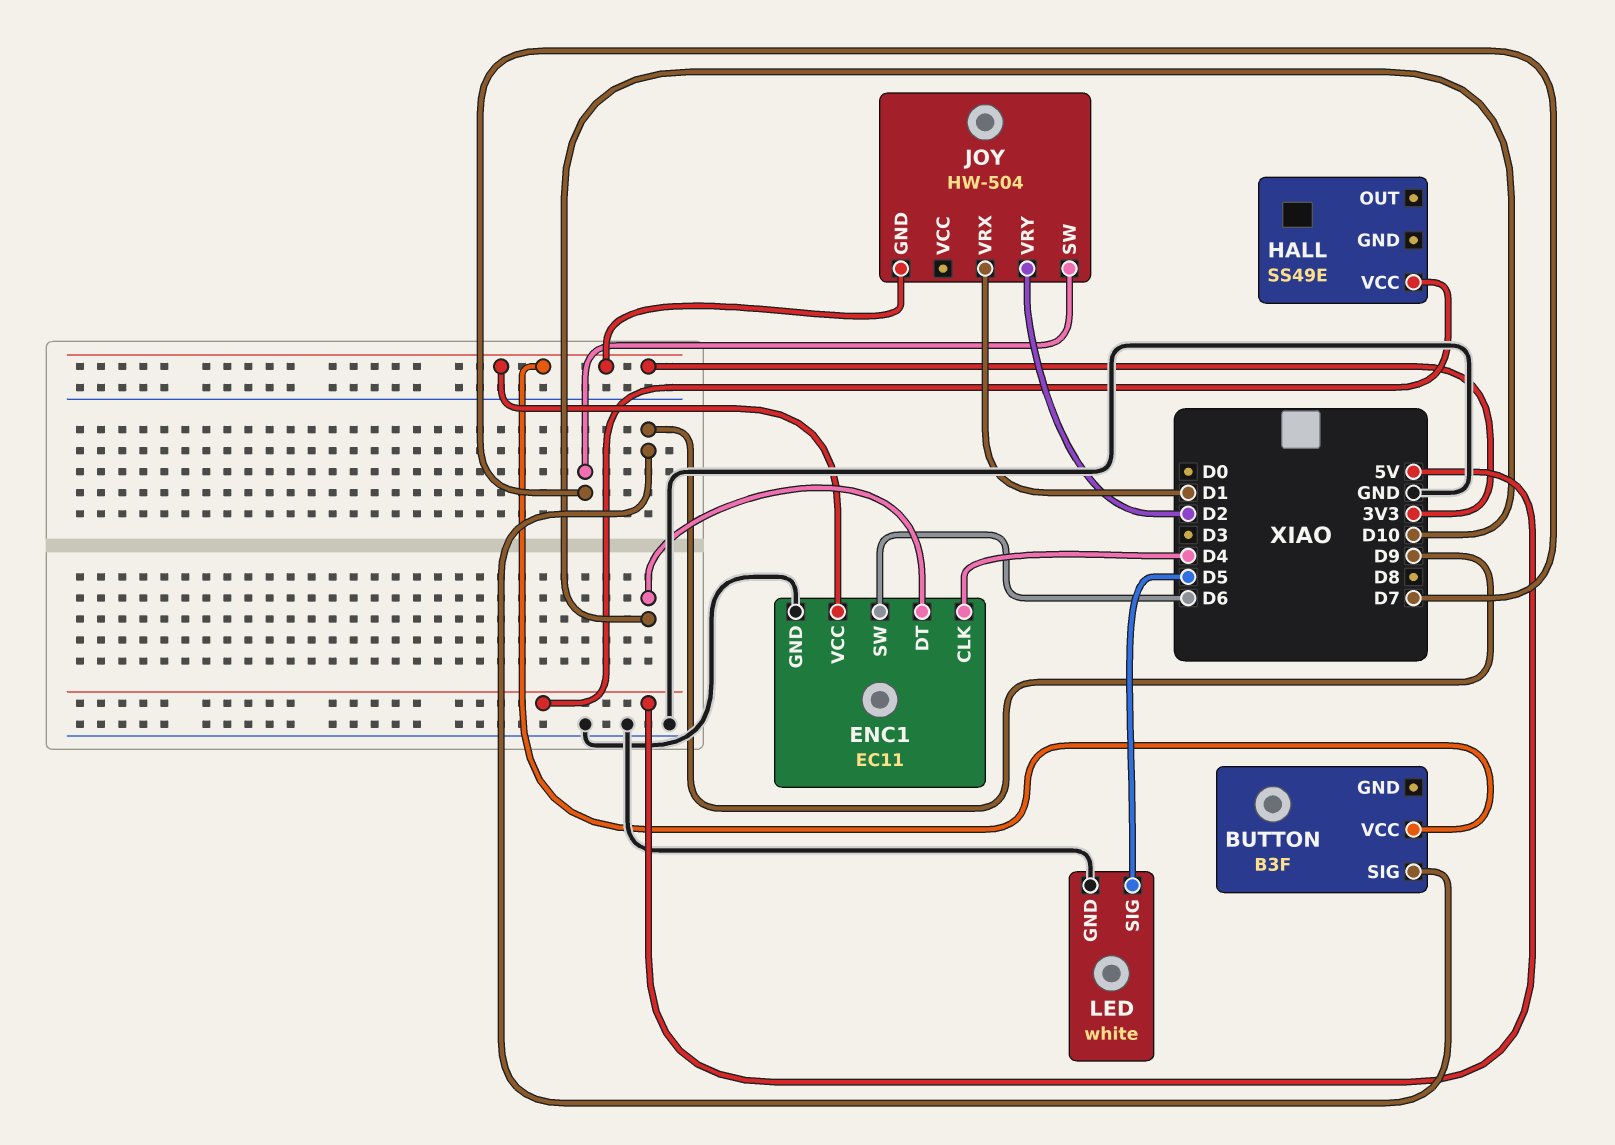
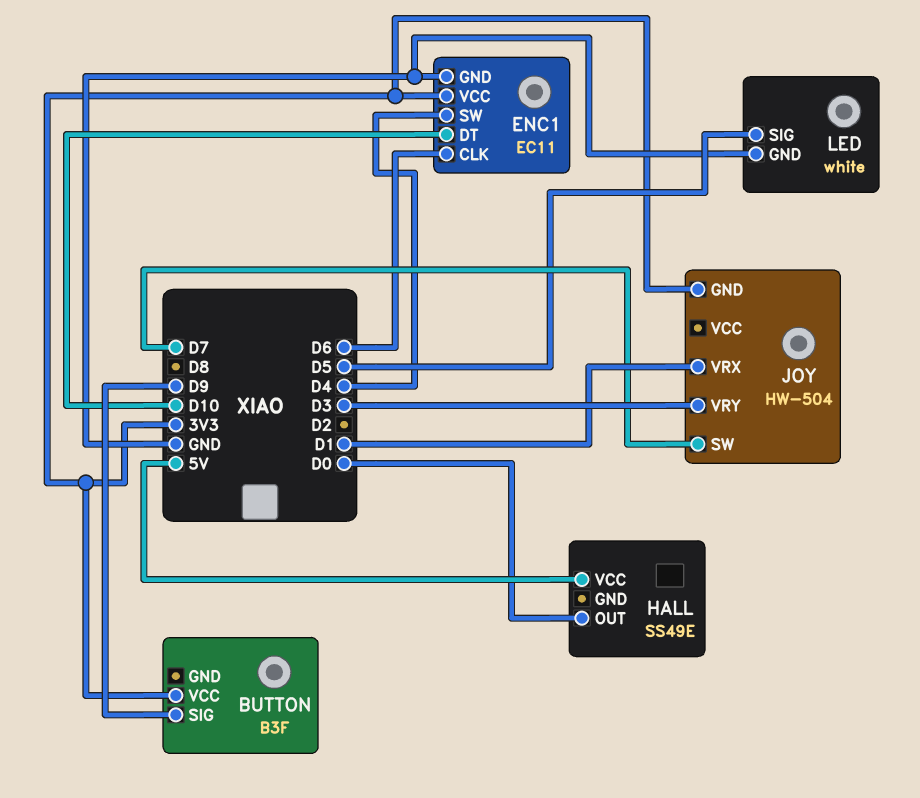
ENC1 pin CLK: D4 -> D6
ENC1 pin SW: D6 -> D4
HALL pin OUT: none -> D0
JOY pin VRY: D2 -> D3

